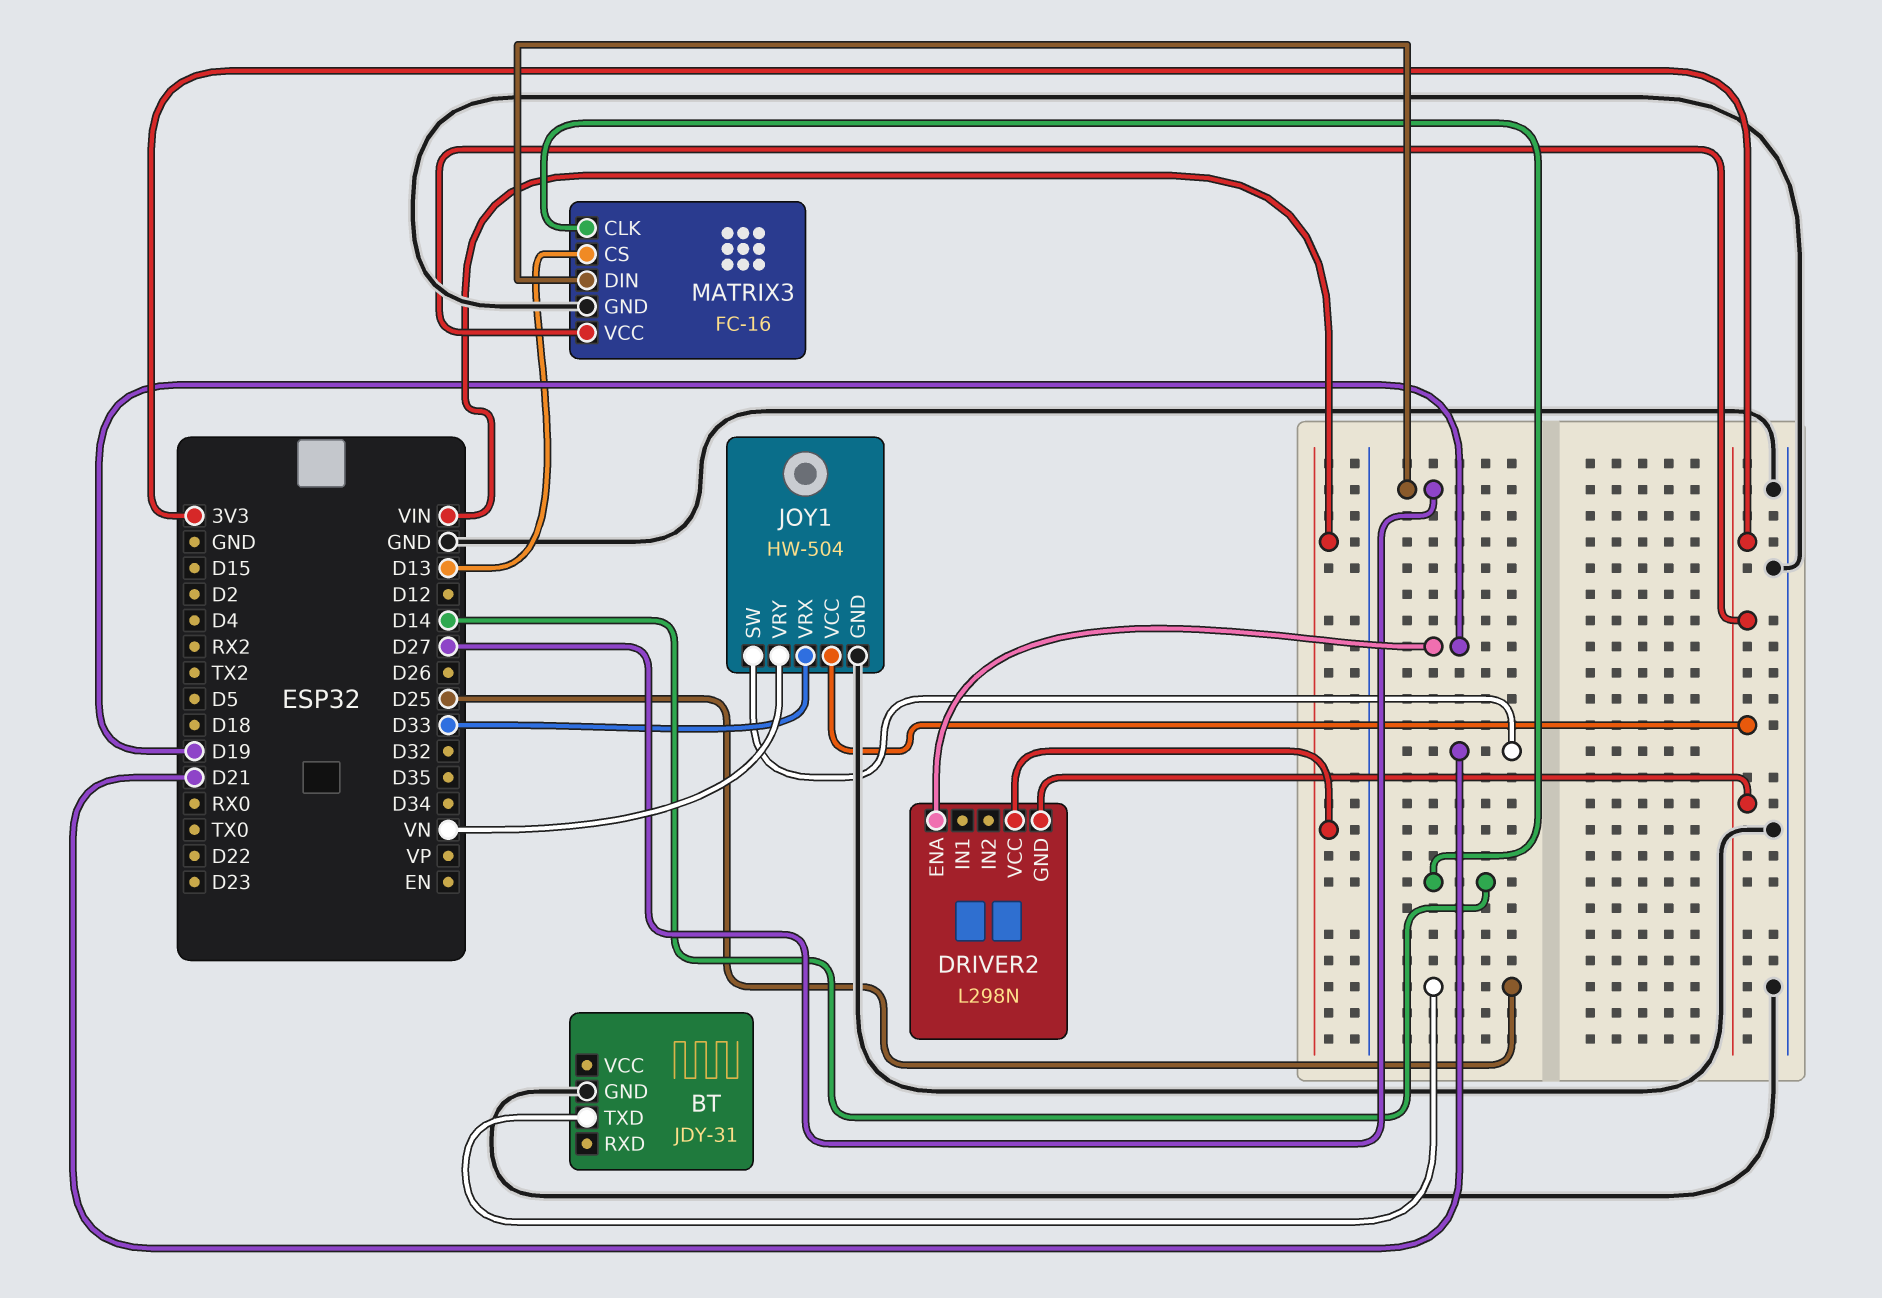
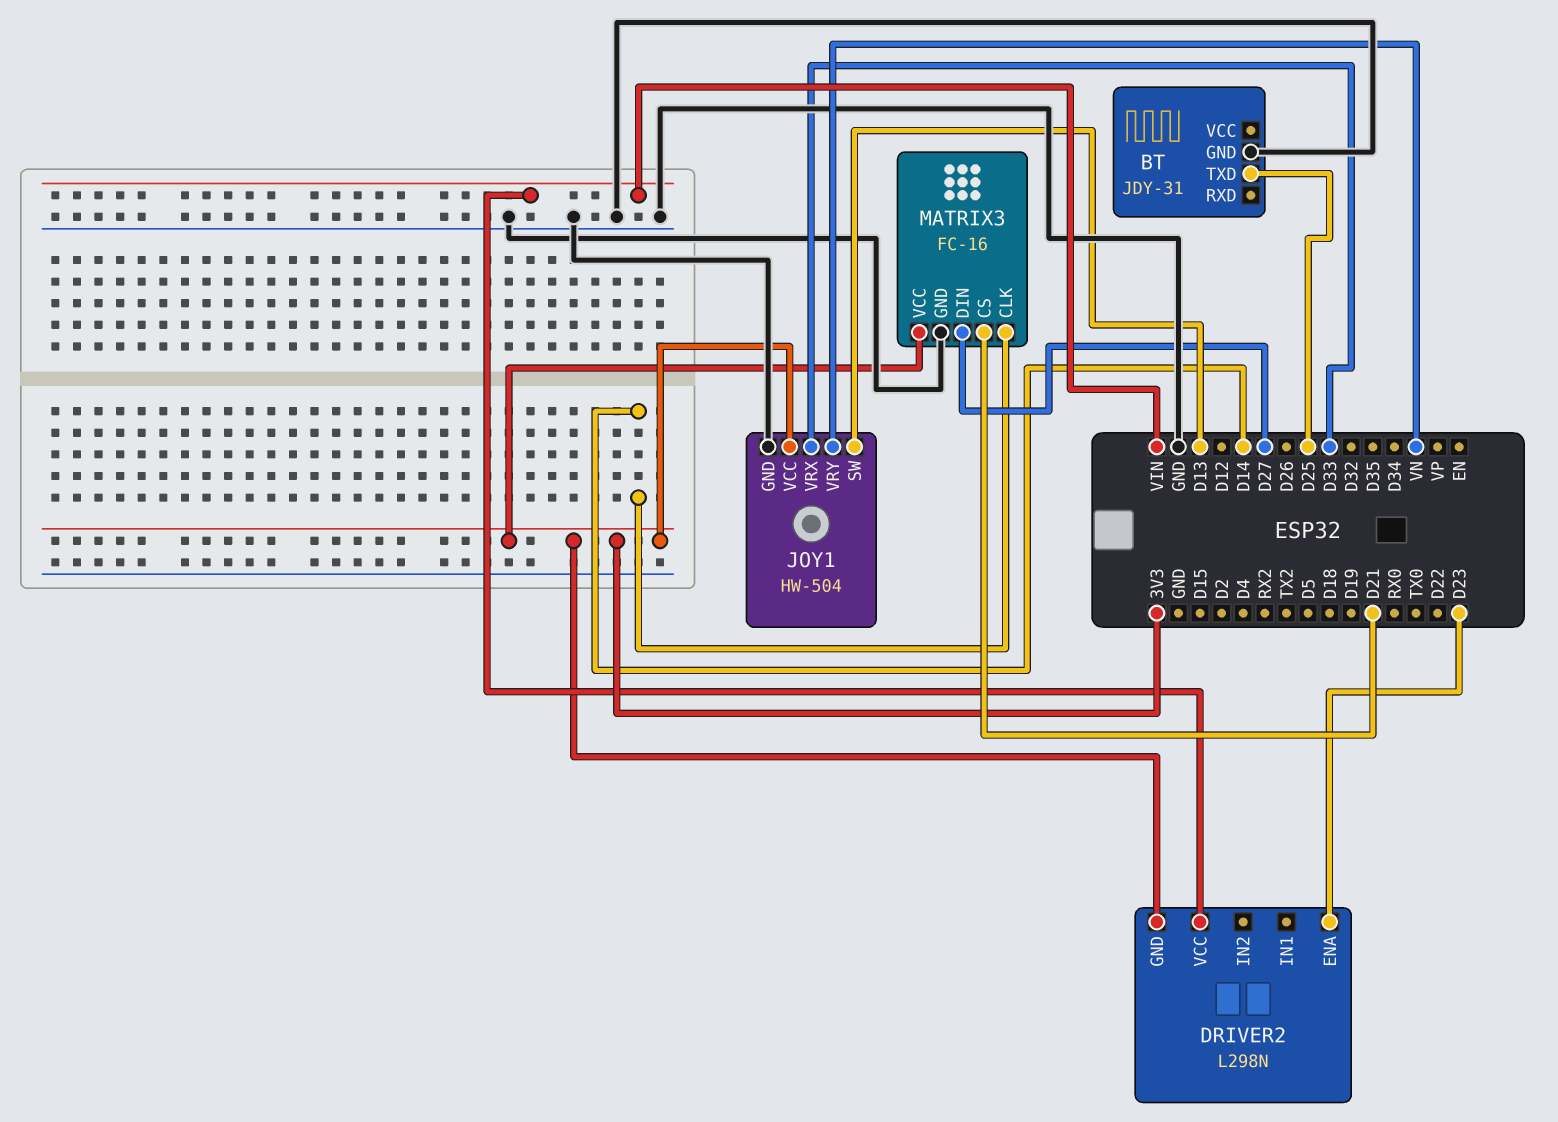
DRIVER2 pin ENA: D19 -> D23
JOY1 pin SW: D21 -> D13
MATRIX3 pin CS: D13 -> D21

